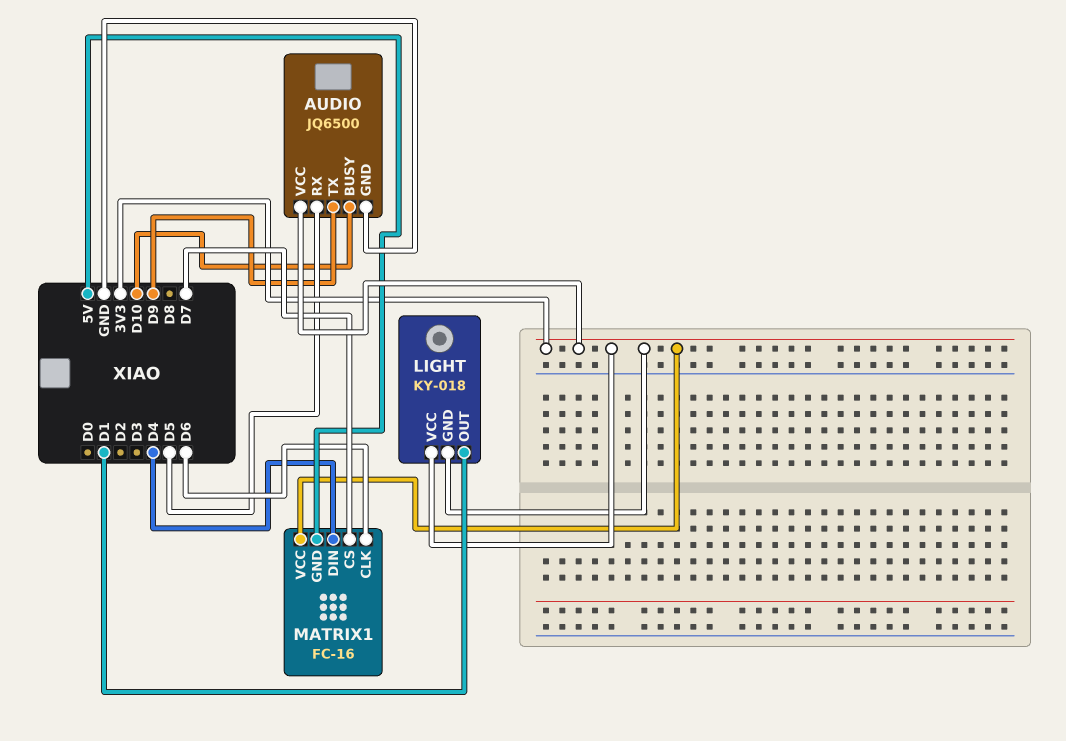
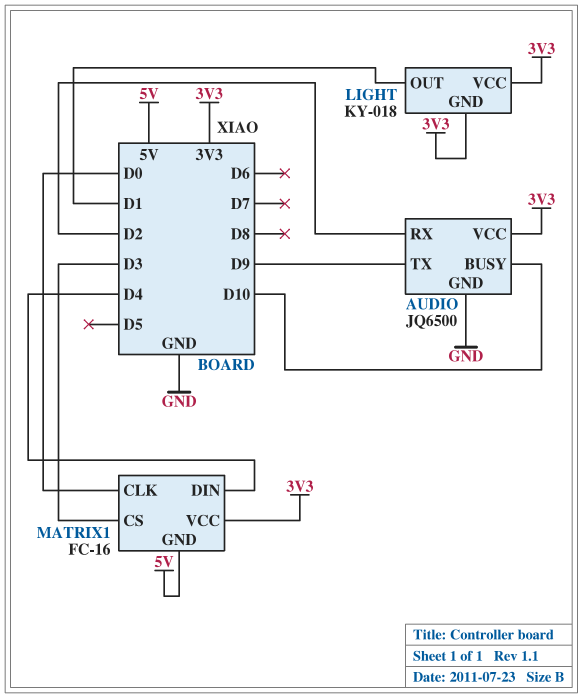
AUDIO pin RX: D5 -> D2
MATRIX1 pin CLK: D6 -> D0
MATRIX1 pin CS: D7 -> D3

